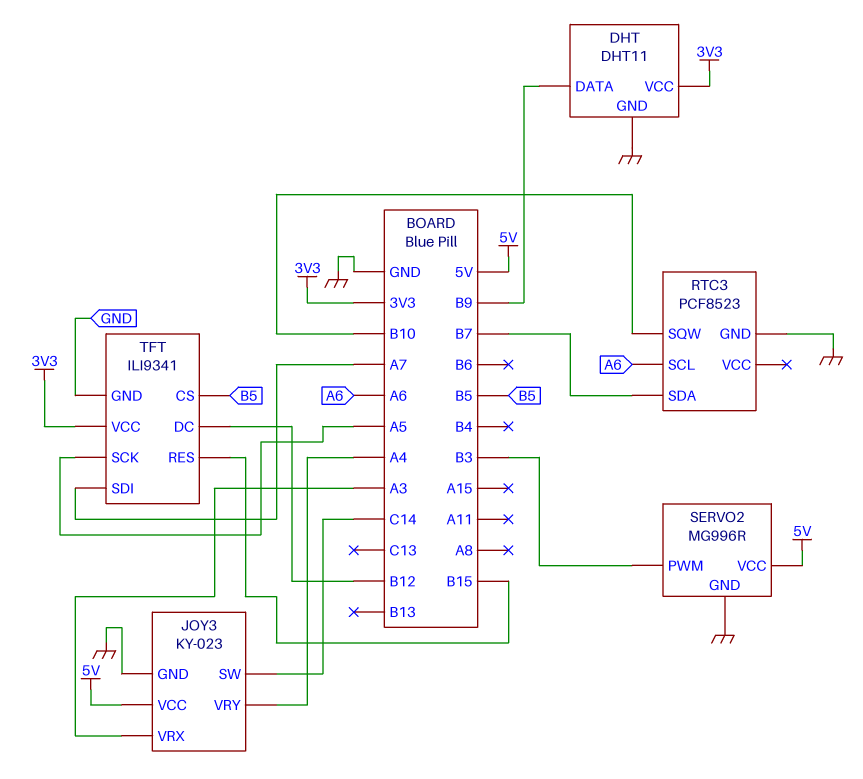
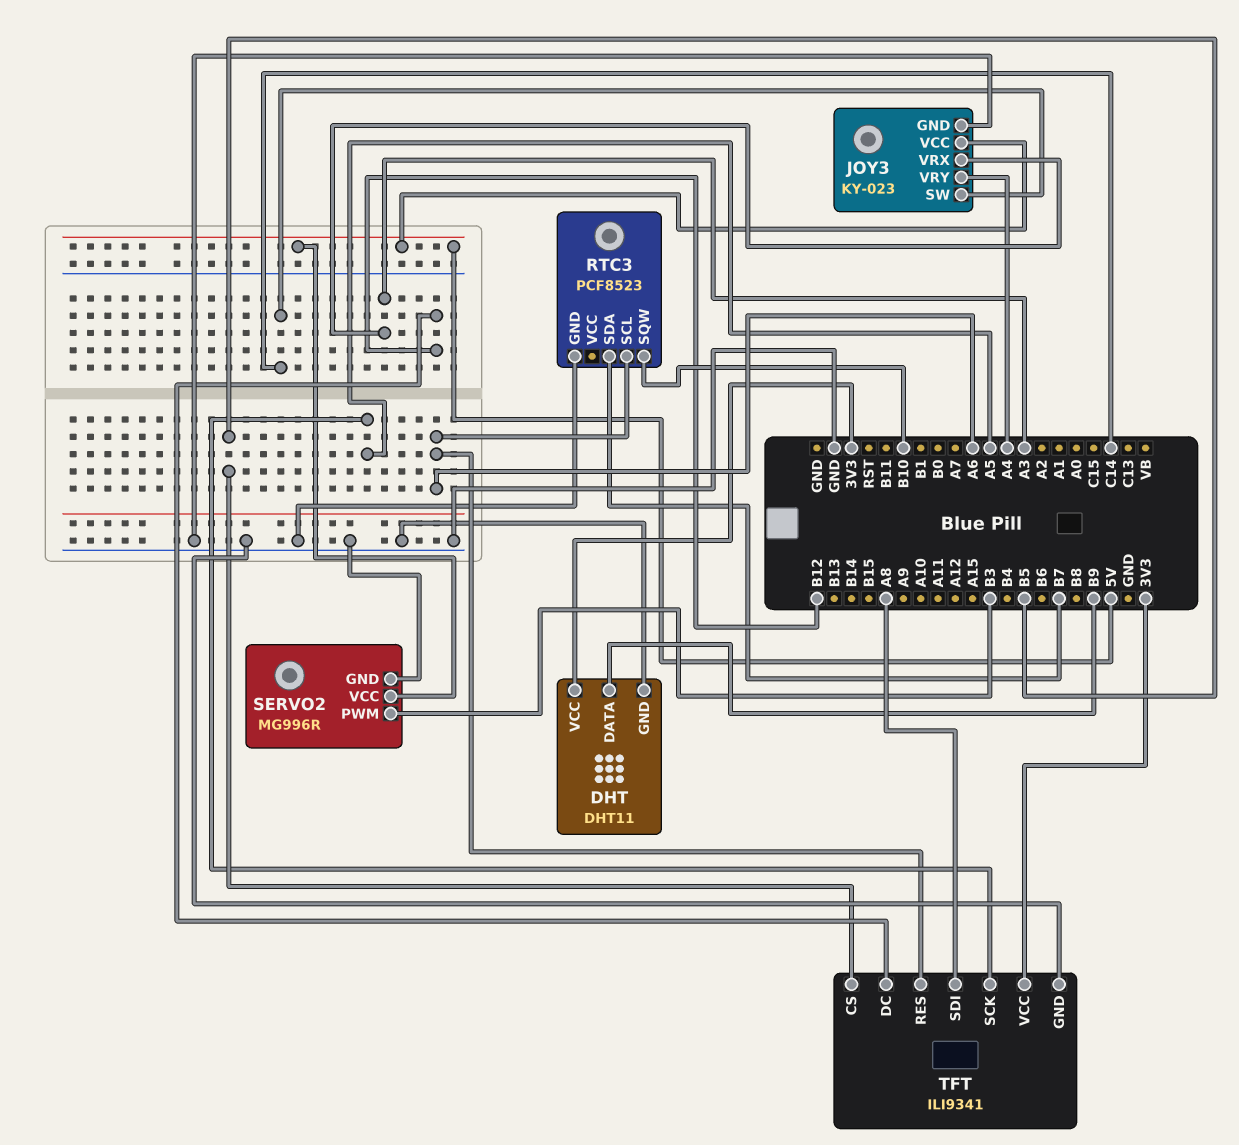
TFT pin RES: B15 -> A6
TFT pin SDI: A7 -> A8

